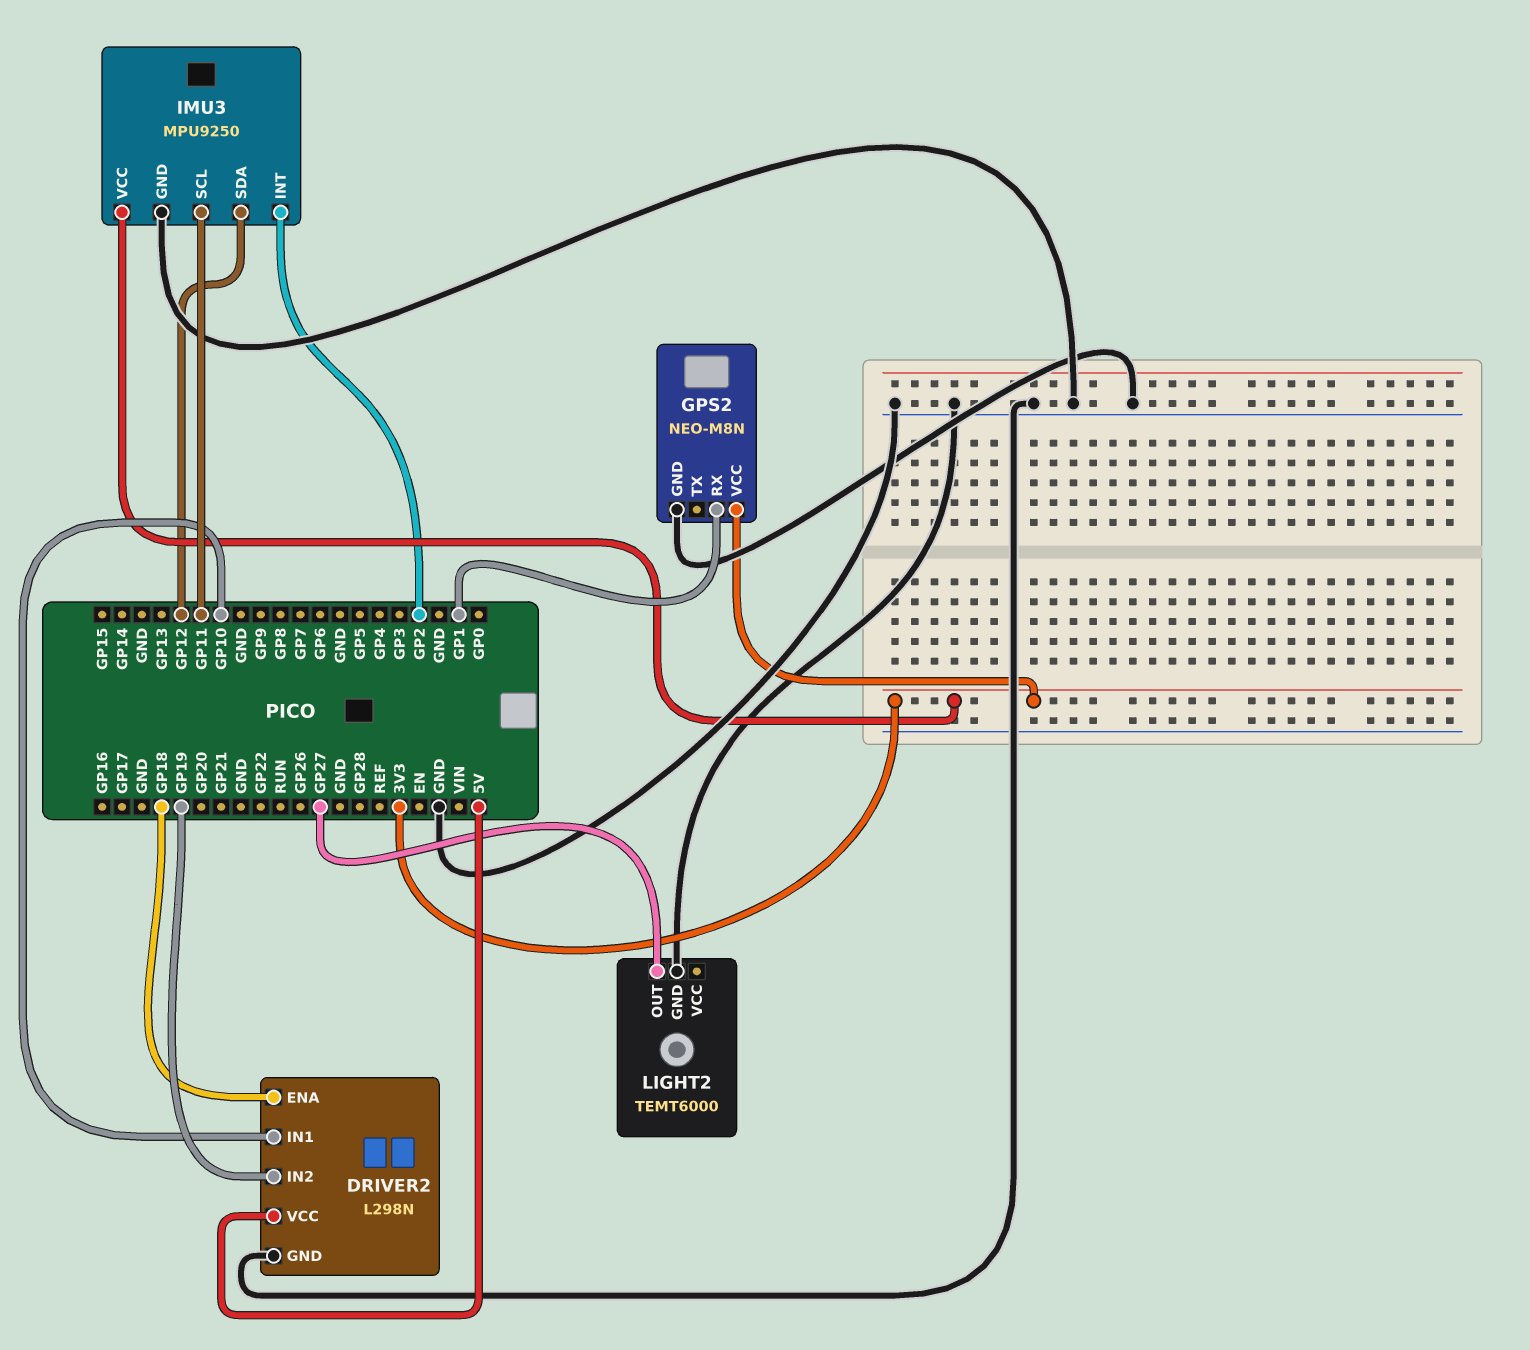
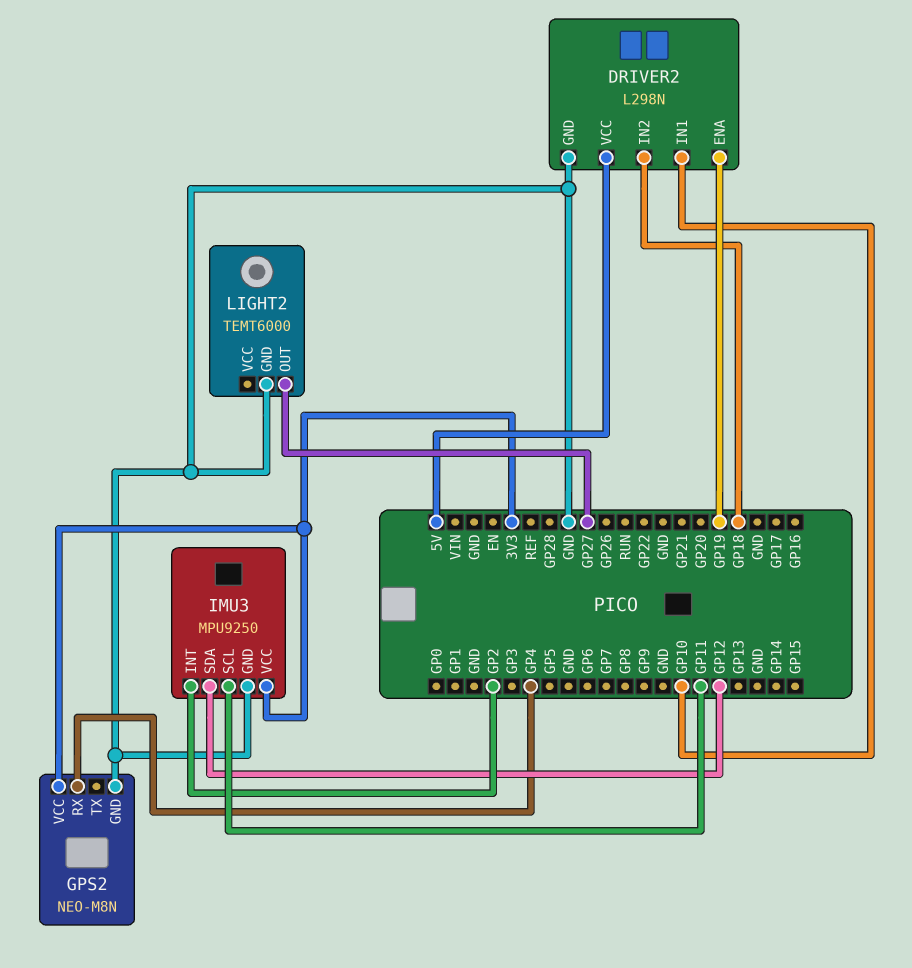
DRIVER2 pin ENA: GP18 -> GP19
DRIVER2 pin IN2: GP19 -> GP18
GPS2 pin RX: GP1 -> GP4

